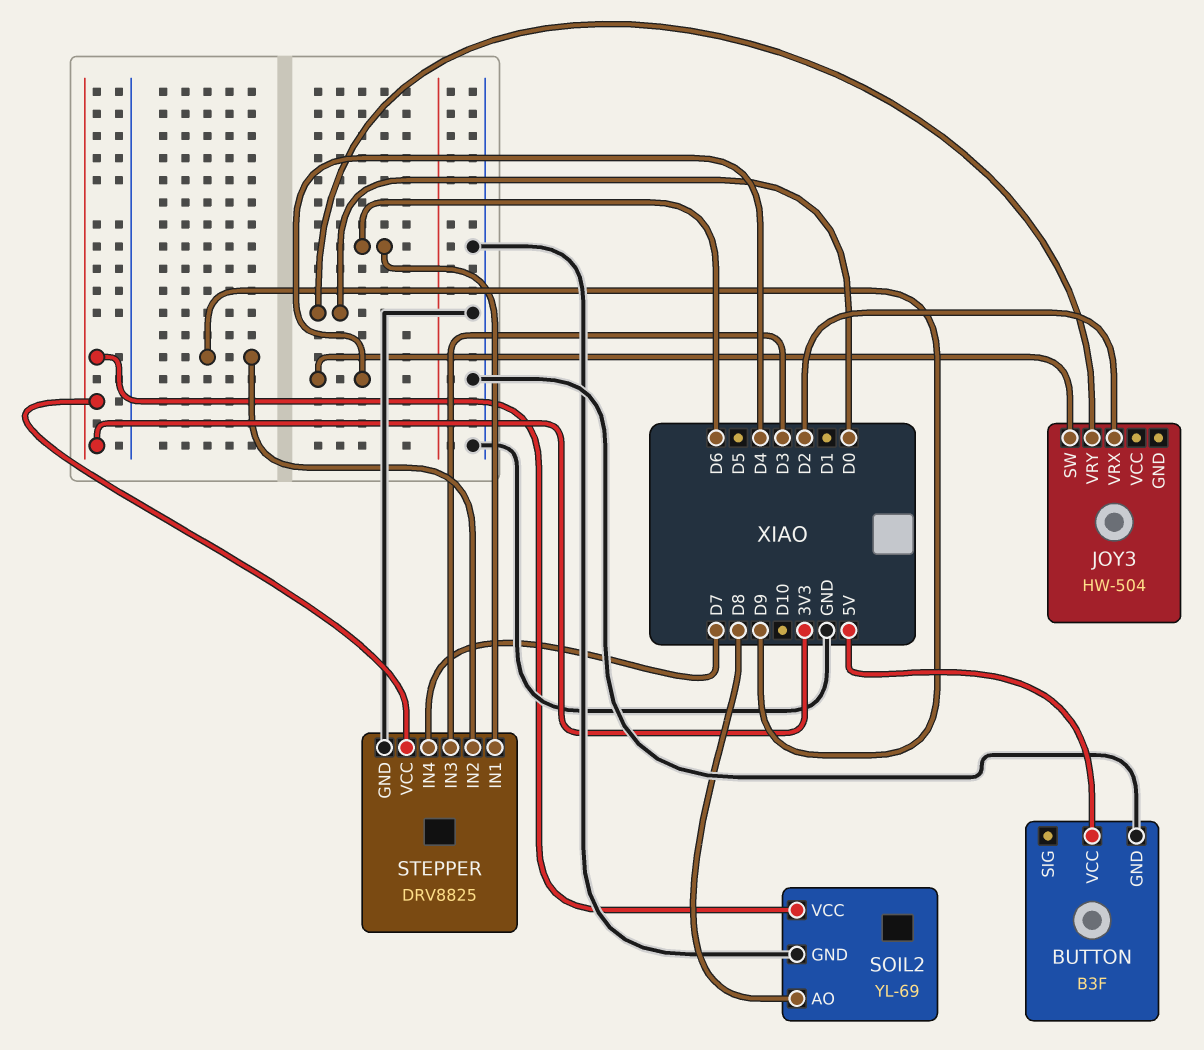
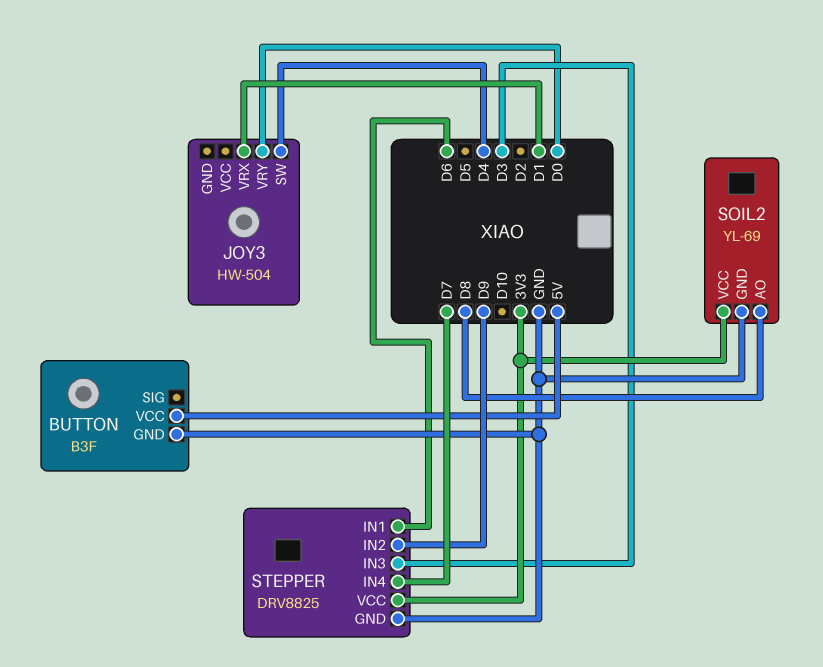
JOY3 pin VRX: D2 -> D1

